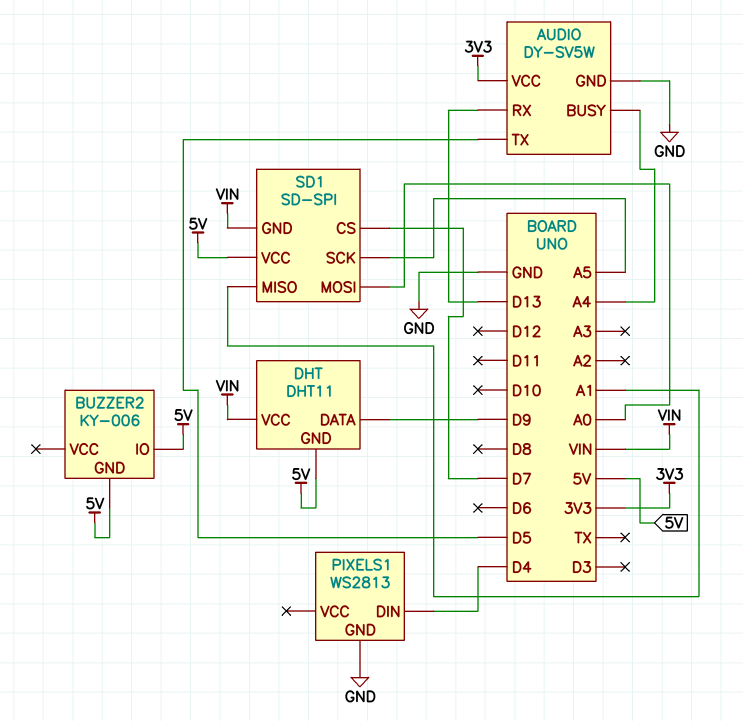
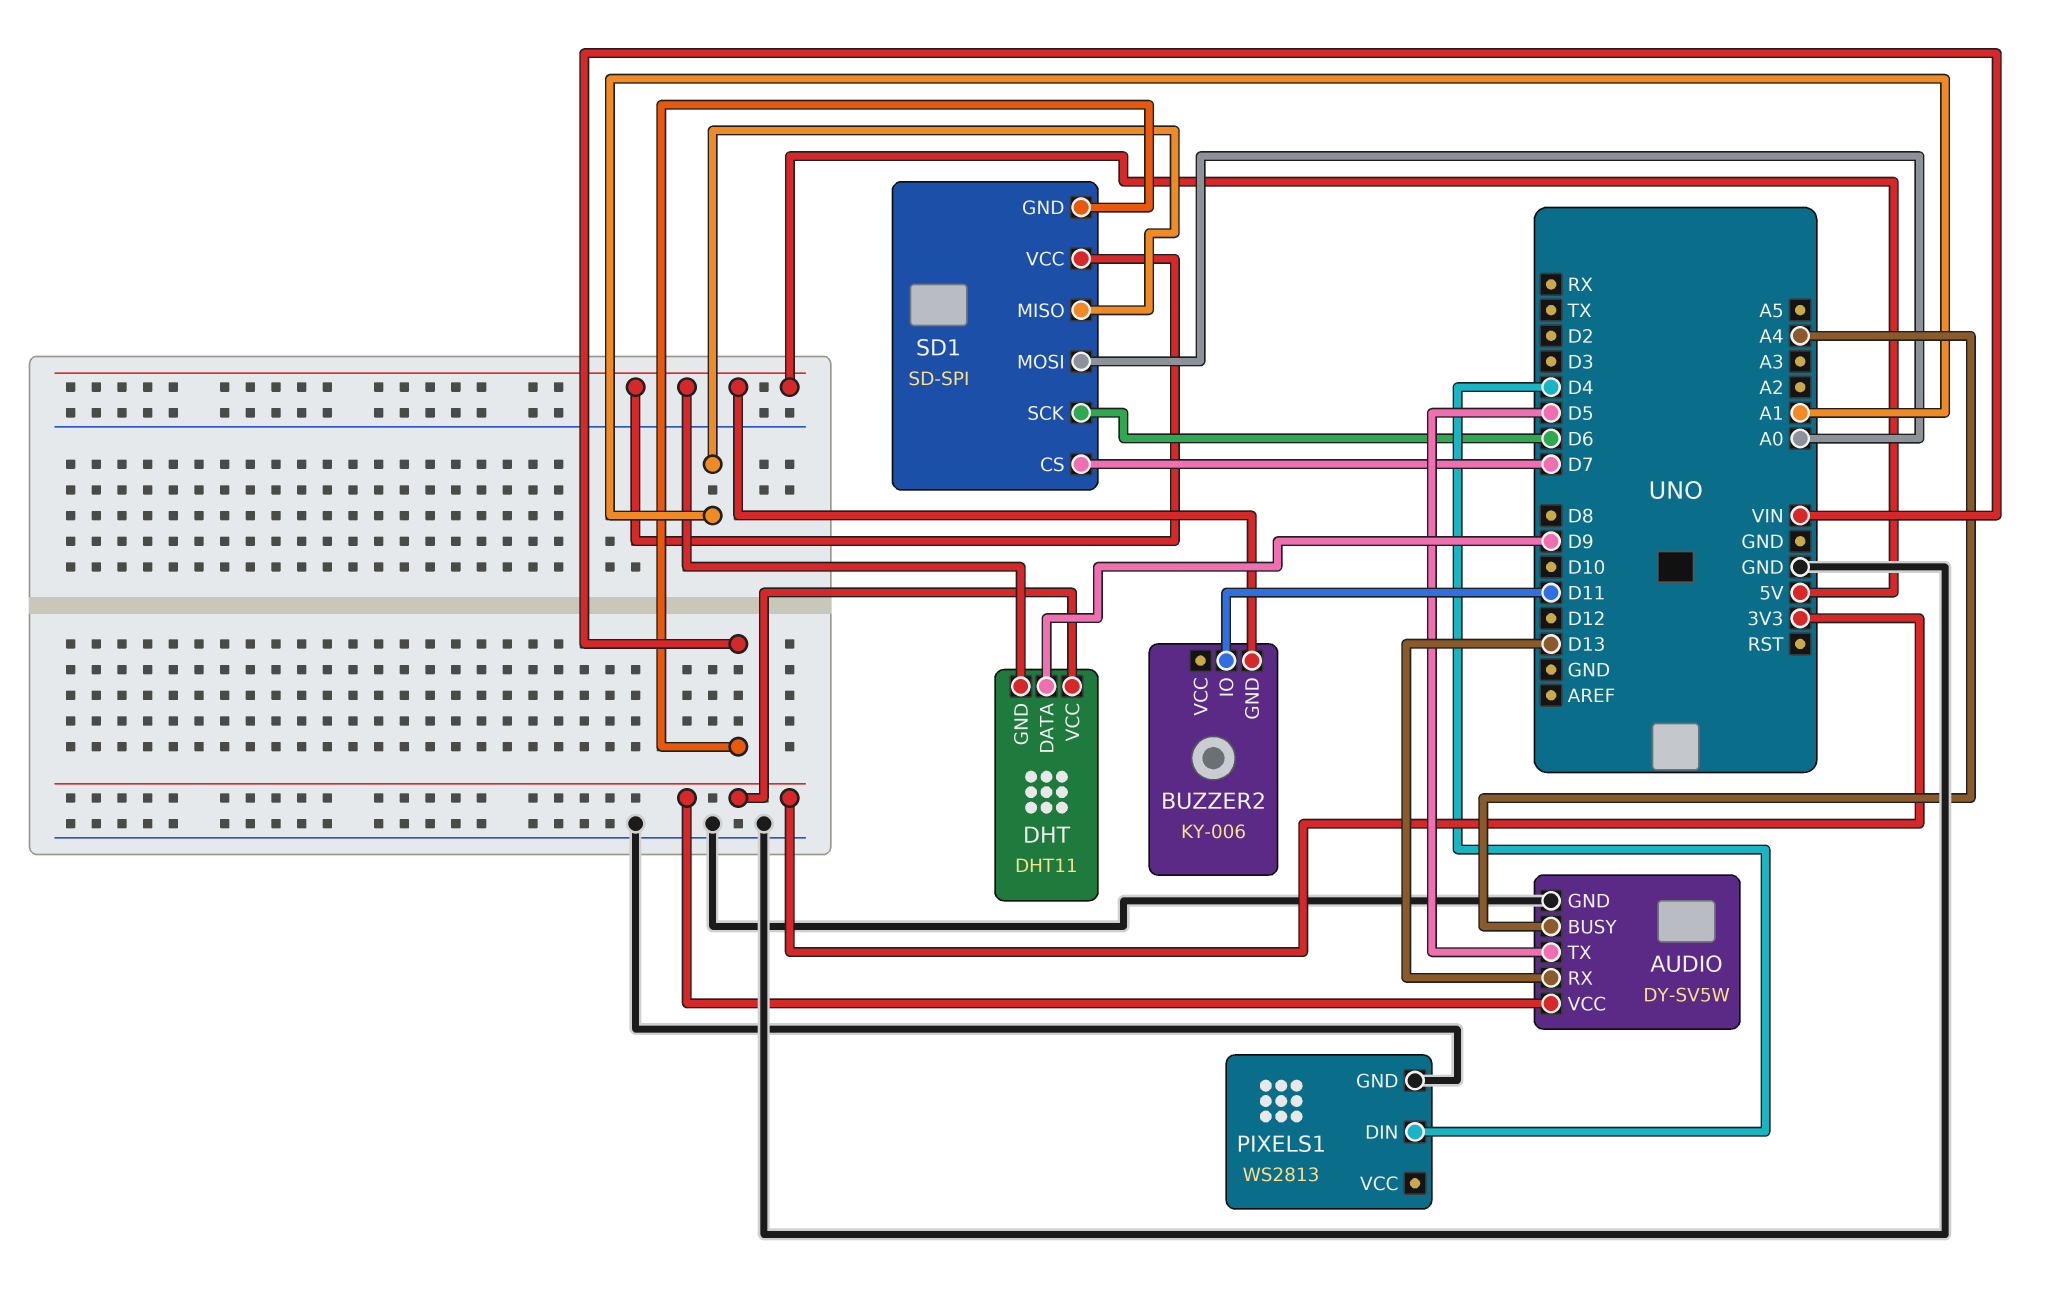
BUZZER2 pin IO: 5V -> D11
DHT pin VCC: VIN -> 3V3
SD1 pin SCK: A5 -> D6

